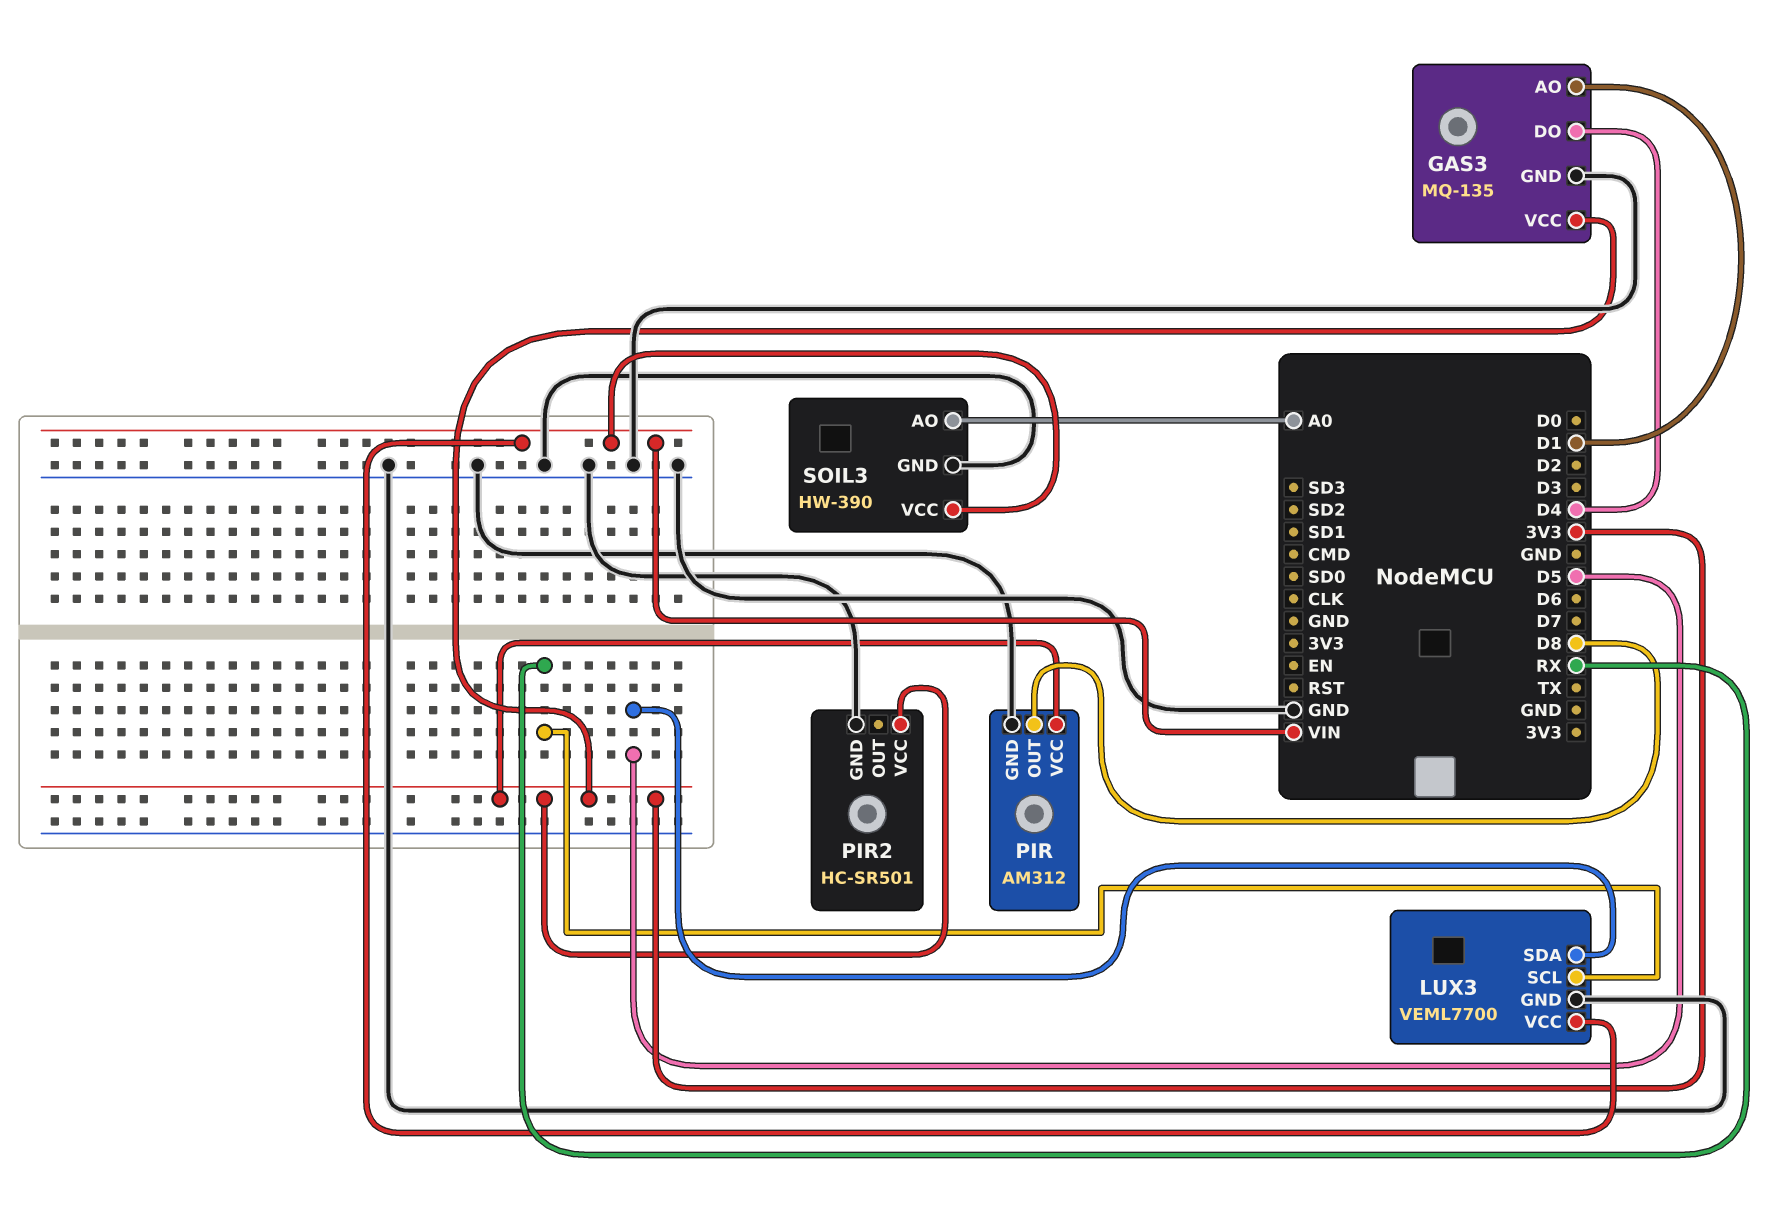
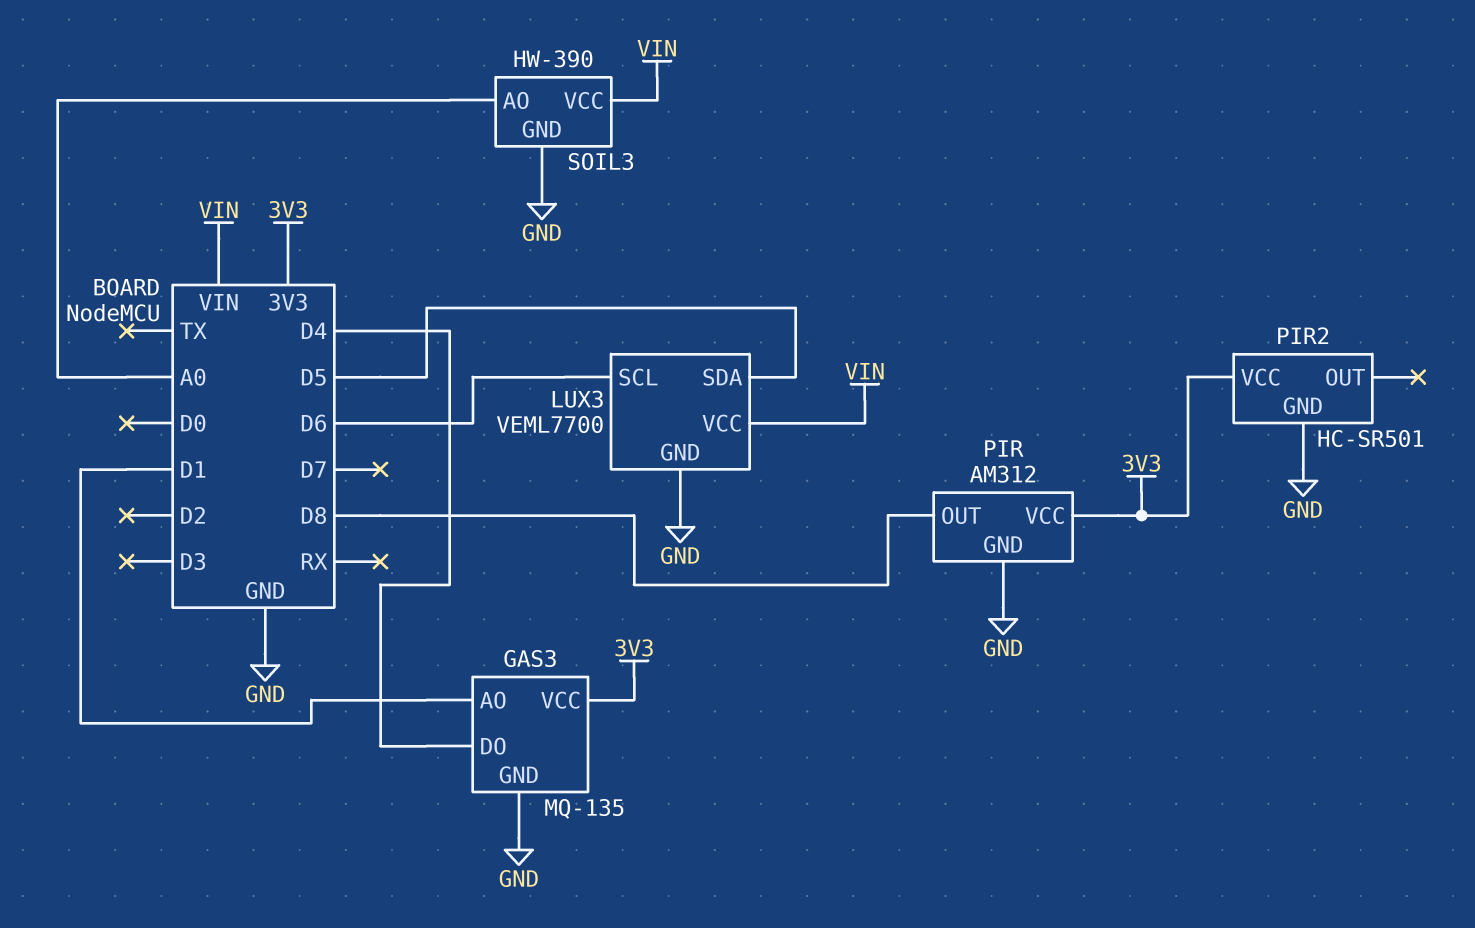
LUX3 pin SCL: RX -> D6

